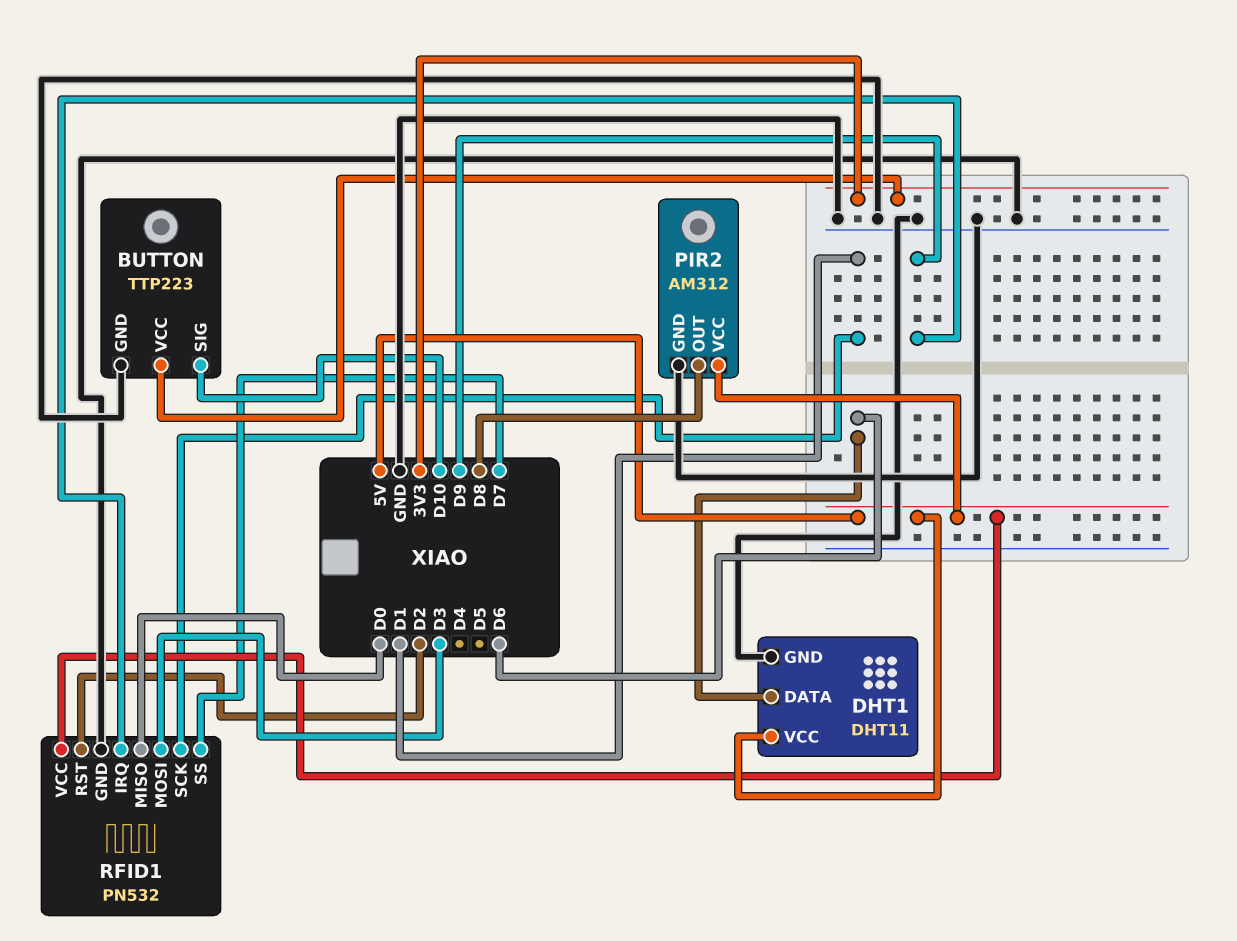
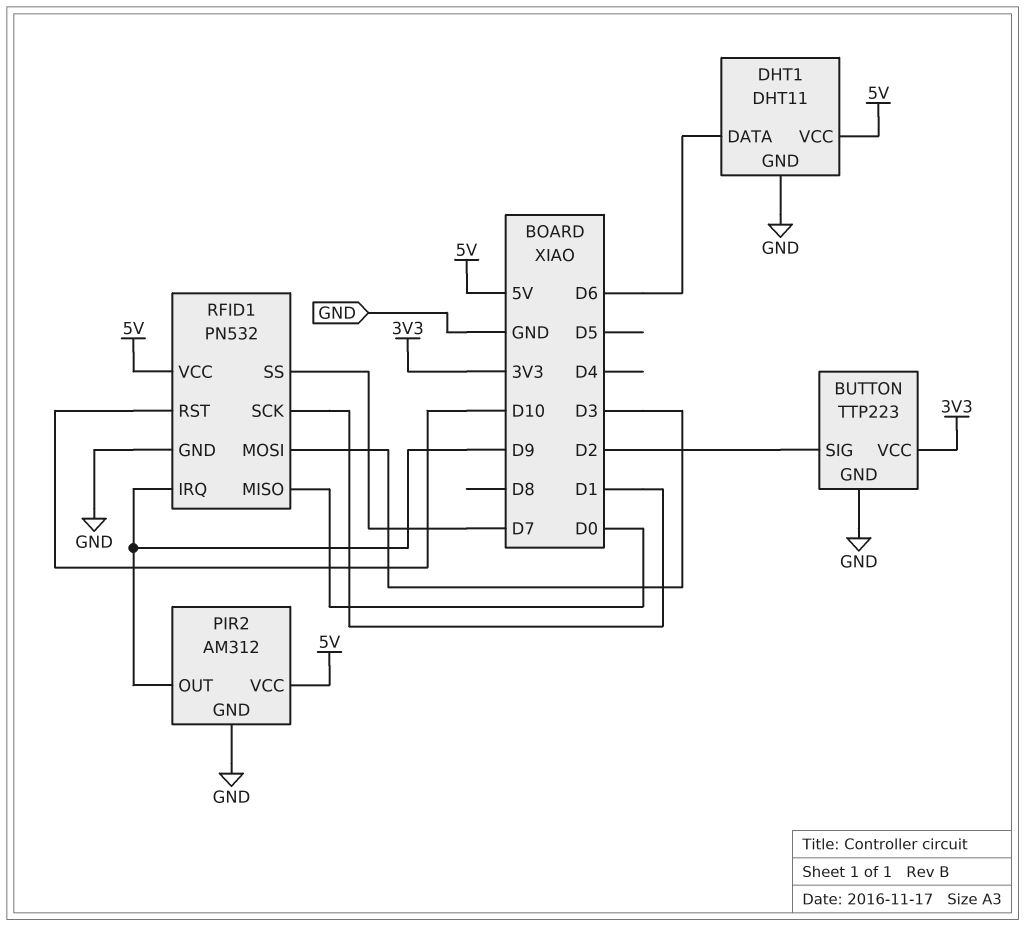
BUTTON pin SIG: D10 -> D2
PIR2 pin OUT: D8 -> D9
RFID1 pin RST: D2 -> D10

